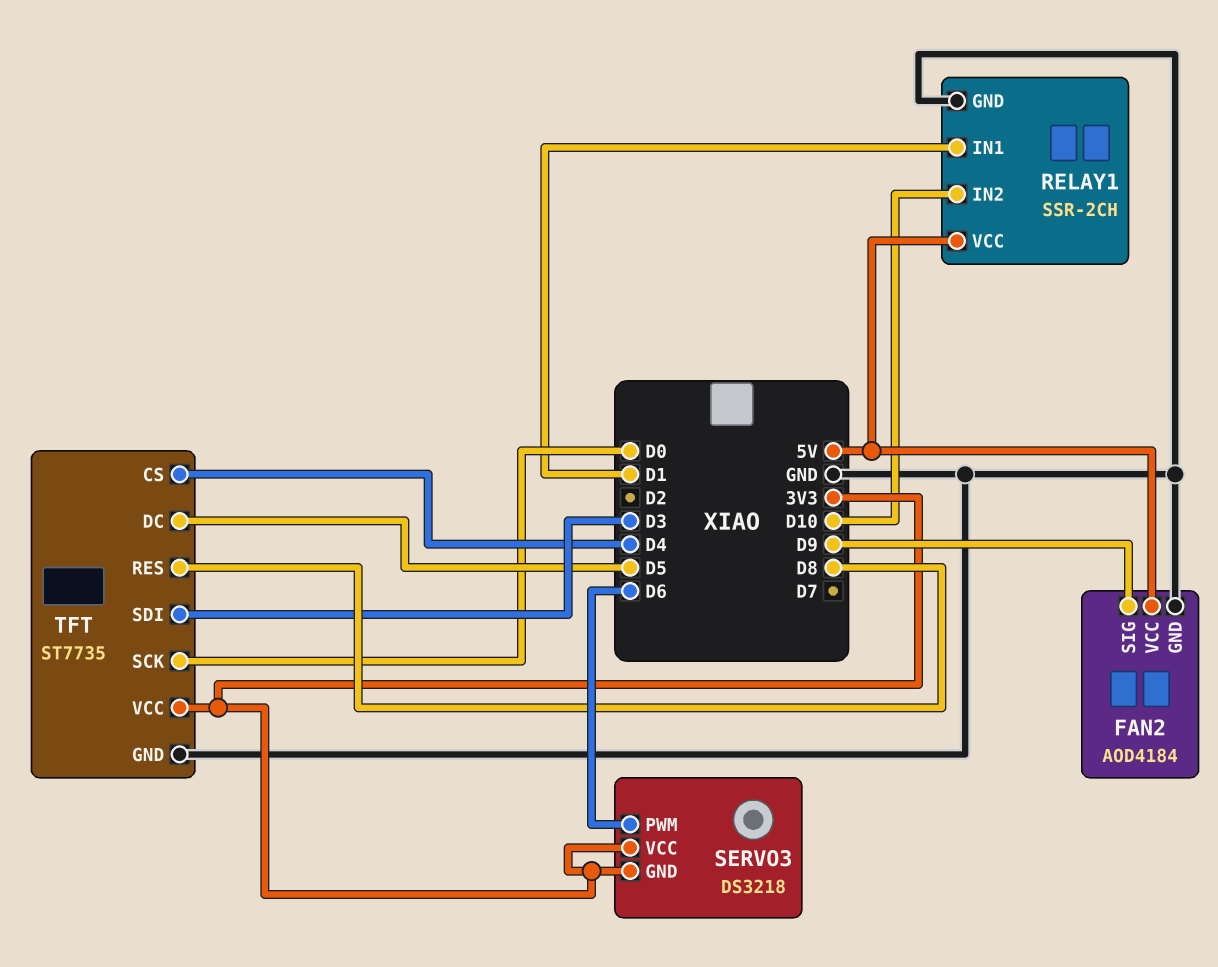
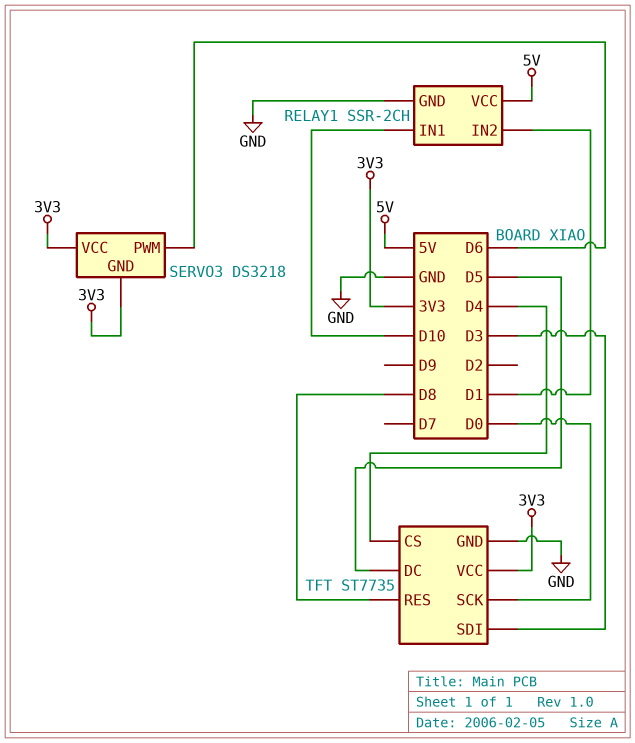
FAN2: AOD4184 -> none
FAN2 pin GND: GND -> none
FAN2 pin SIG: D9 -> none
FAN2 pin VCC: 5V -> none
RELAY1 pin IN1: D1 -> D10
RELAY1 pin IN2: D10 -> D1

